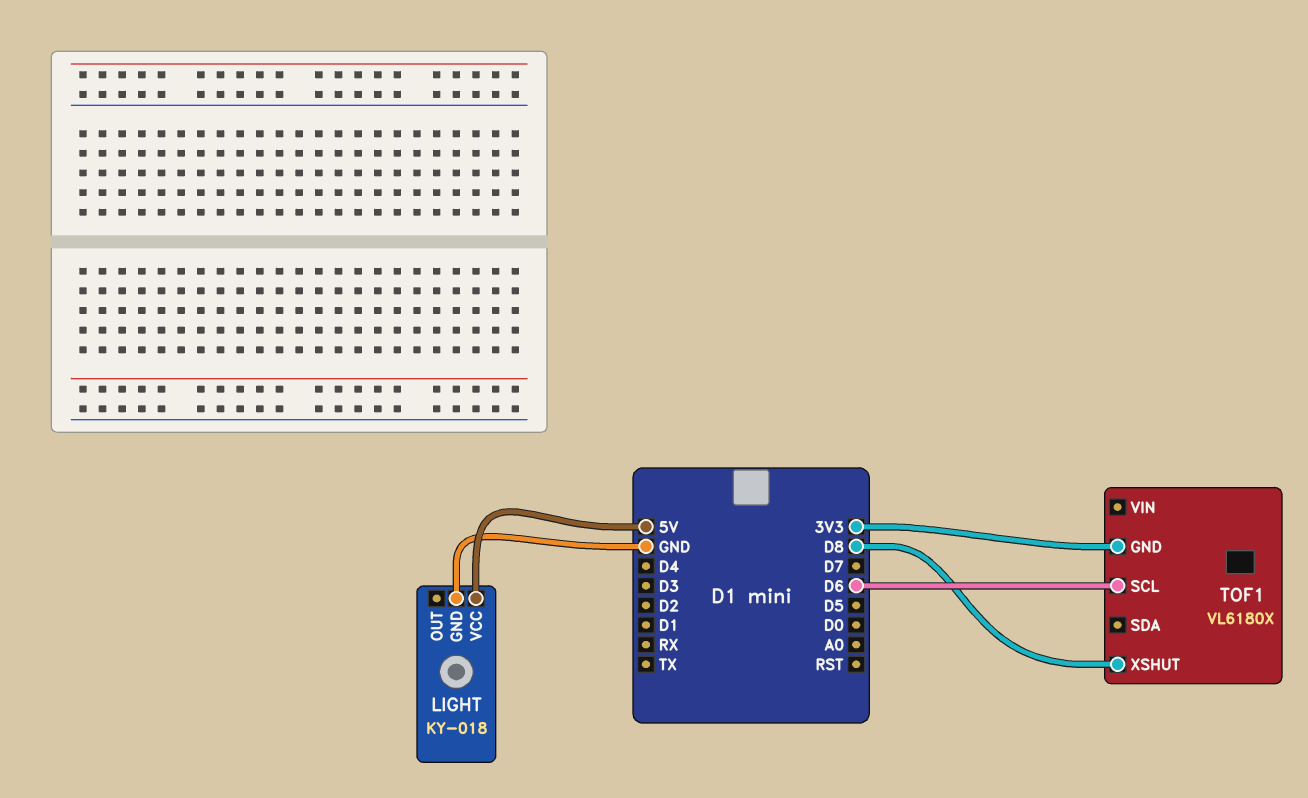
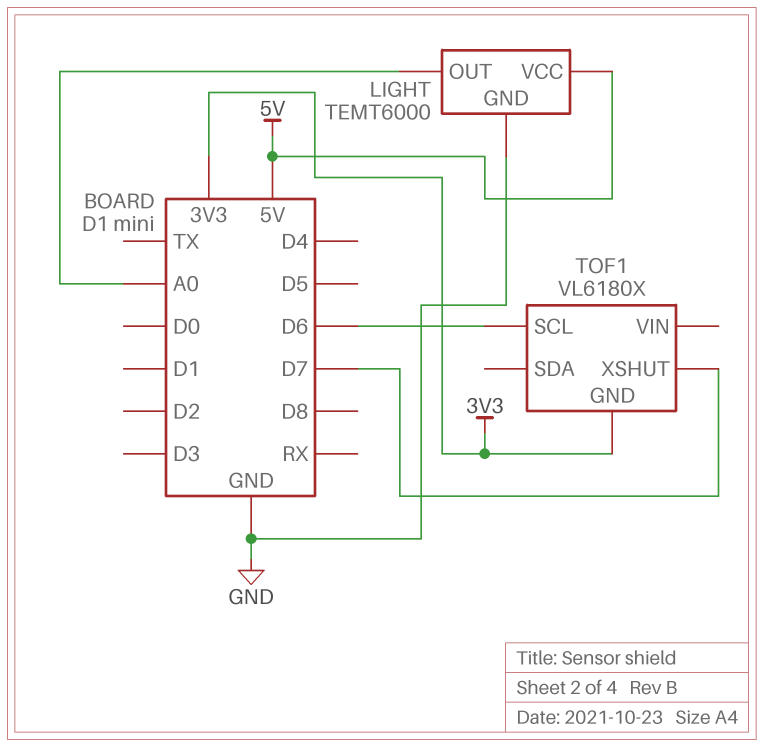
LIGHT: KY-018 -> TEMT6000
LIGHT pin OUT: none -> A0
TOF1 pin XSHUT: D8 -> D7

